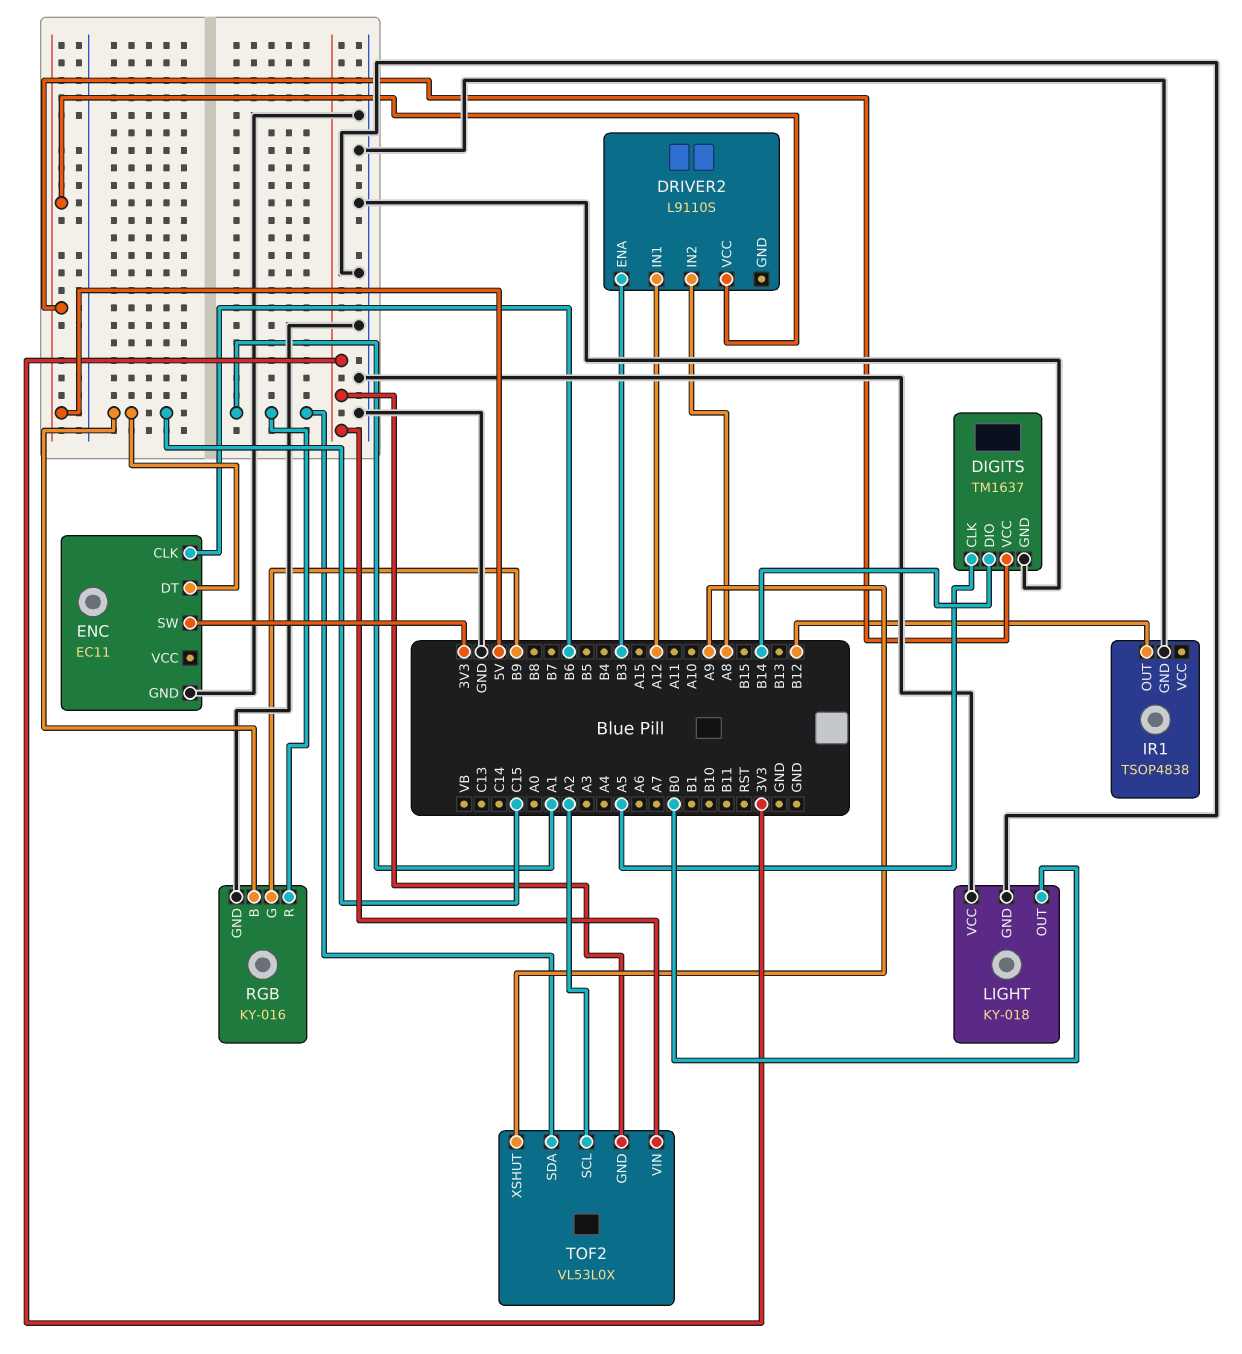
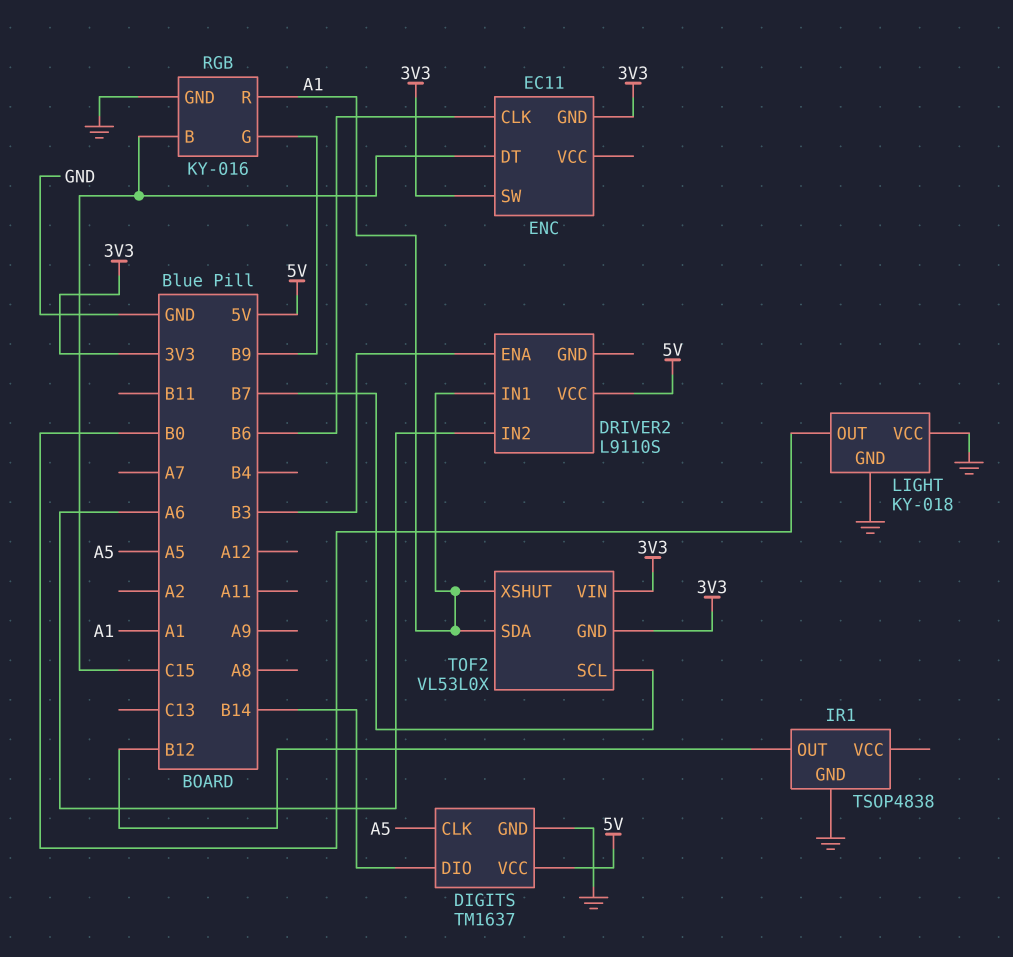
DRIVER2 pin IN1: A12 -> A1
DRIVER2 pin IN2: A8 -> A6
ENC pin GND: GND -> 3V3
TOF2 pin SCL: A2 -> B7
TOF2 pin XSHUT: A9 -> A1

